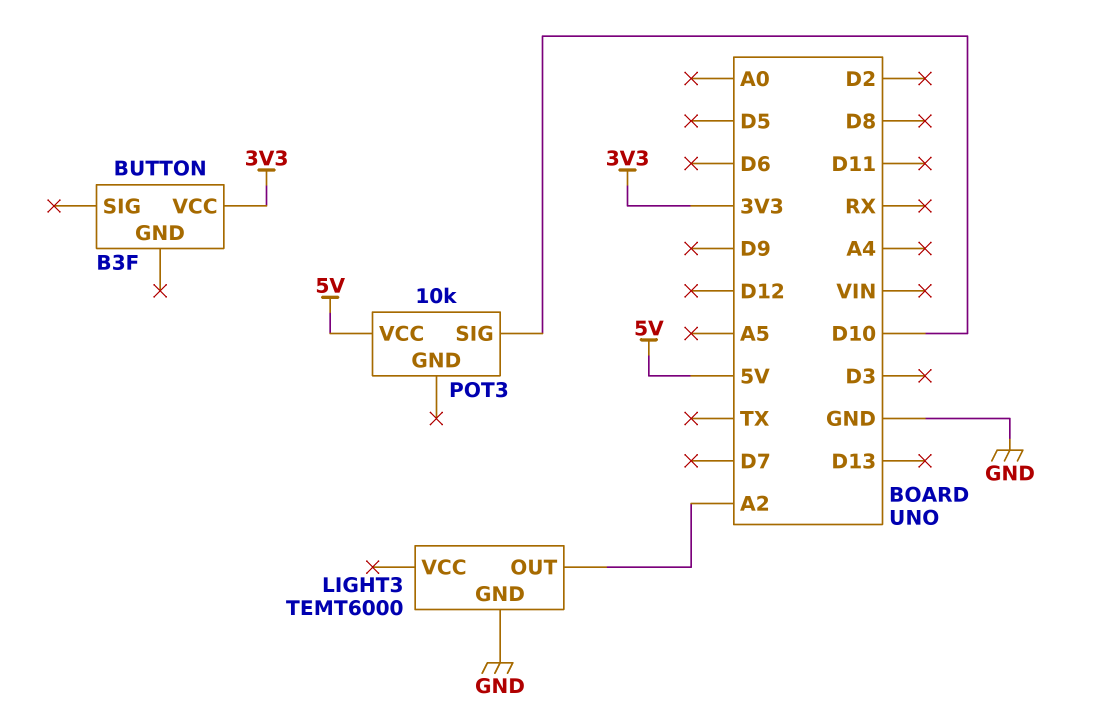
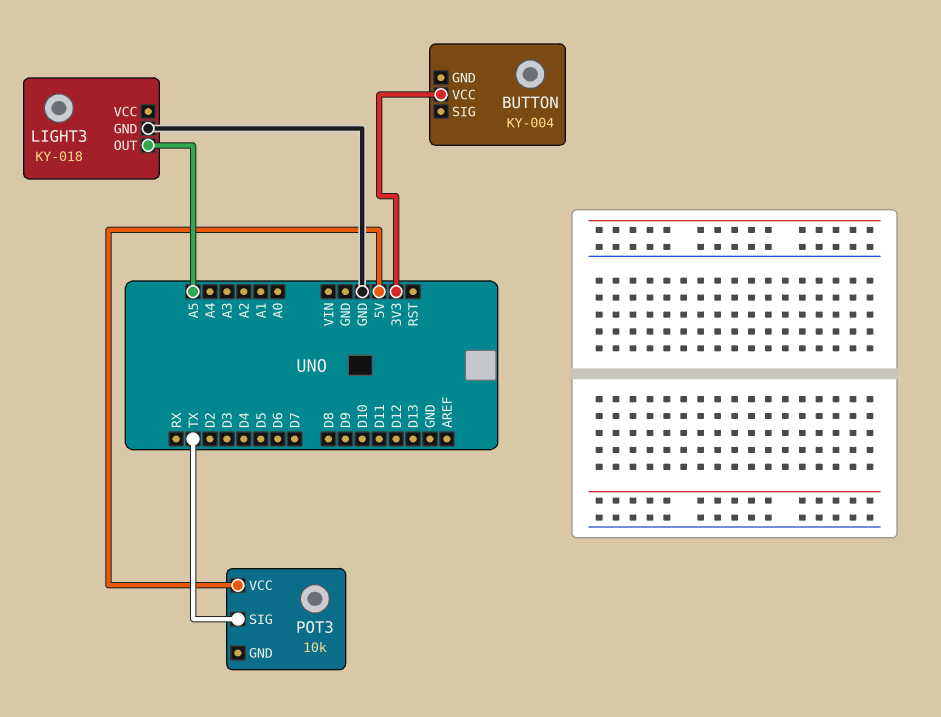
BUTTON: B3F -> KY-004
LIGHT3: TEMT6000 -> KY-018
LIGHT3 pin OUT: A2 -> A5
POT3 pin SIG: D10 -> TX

